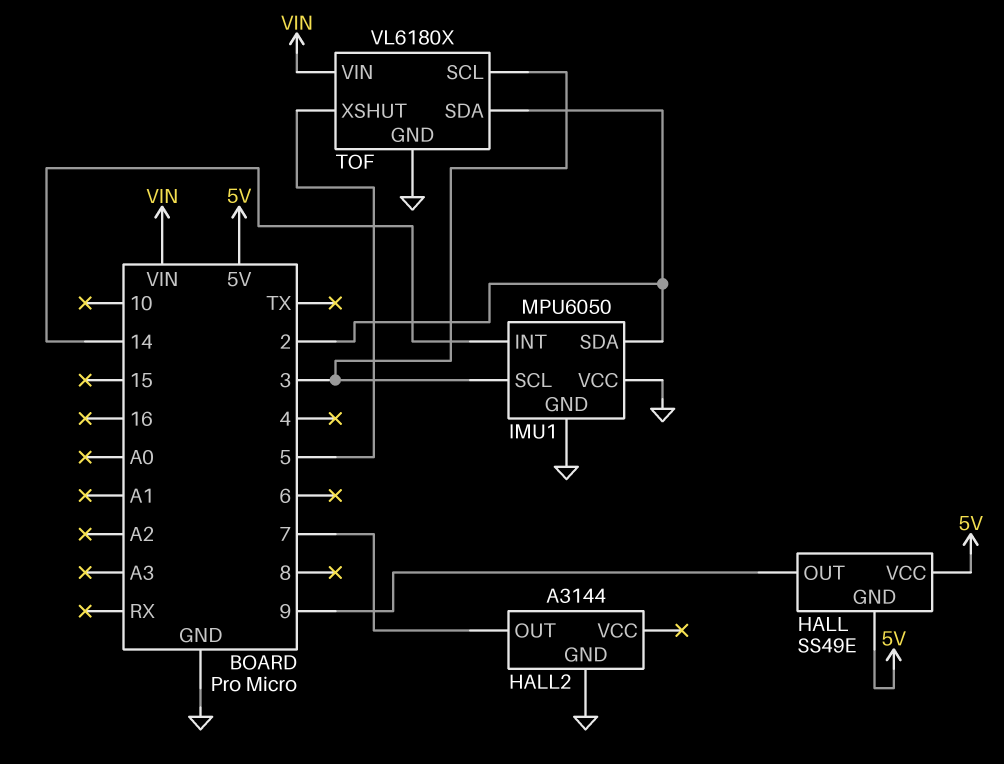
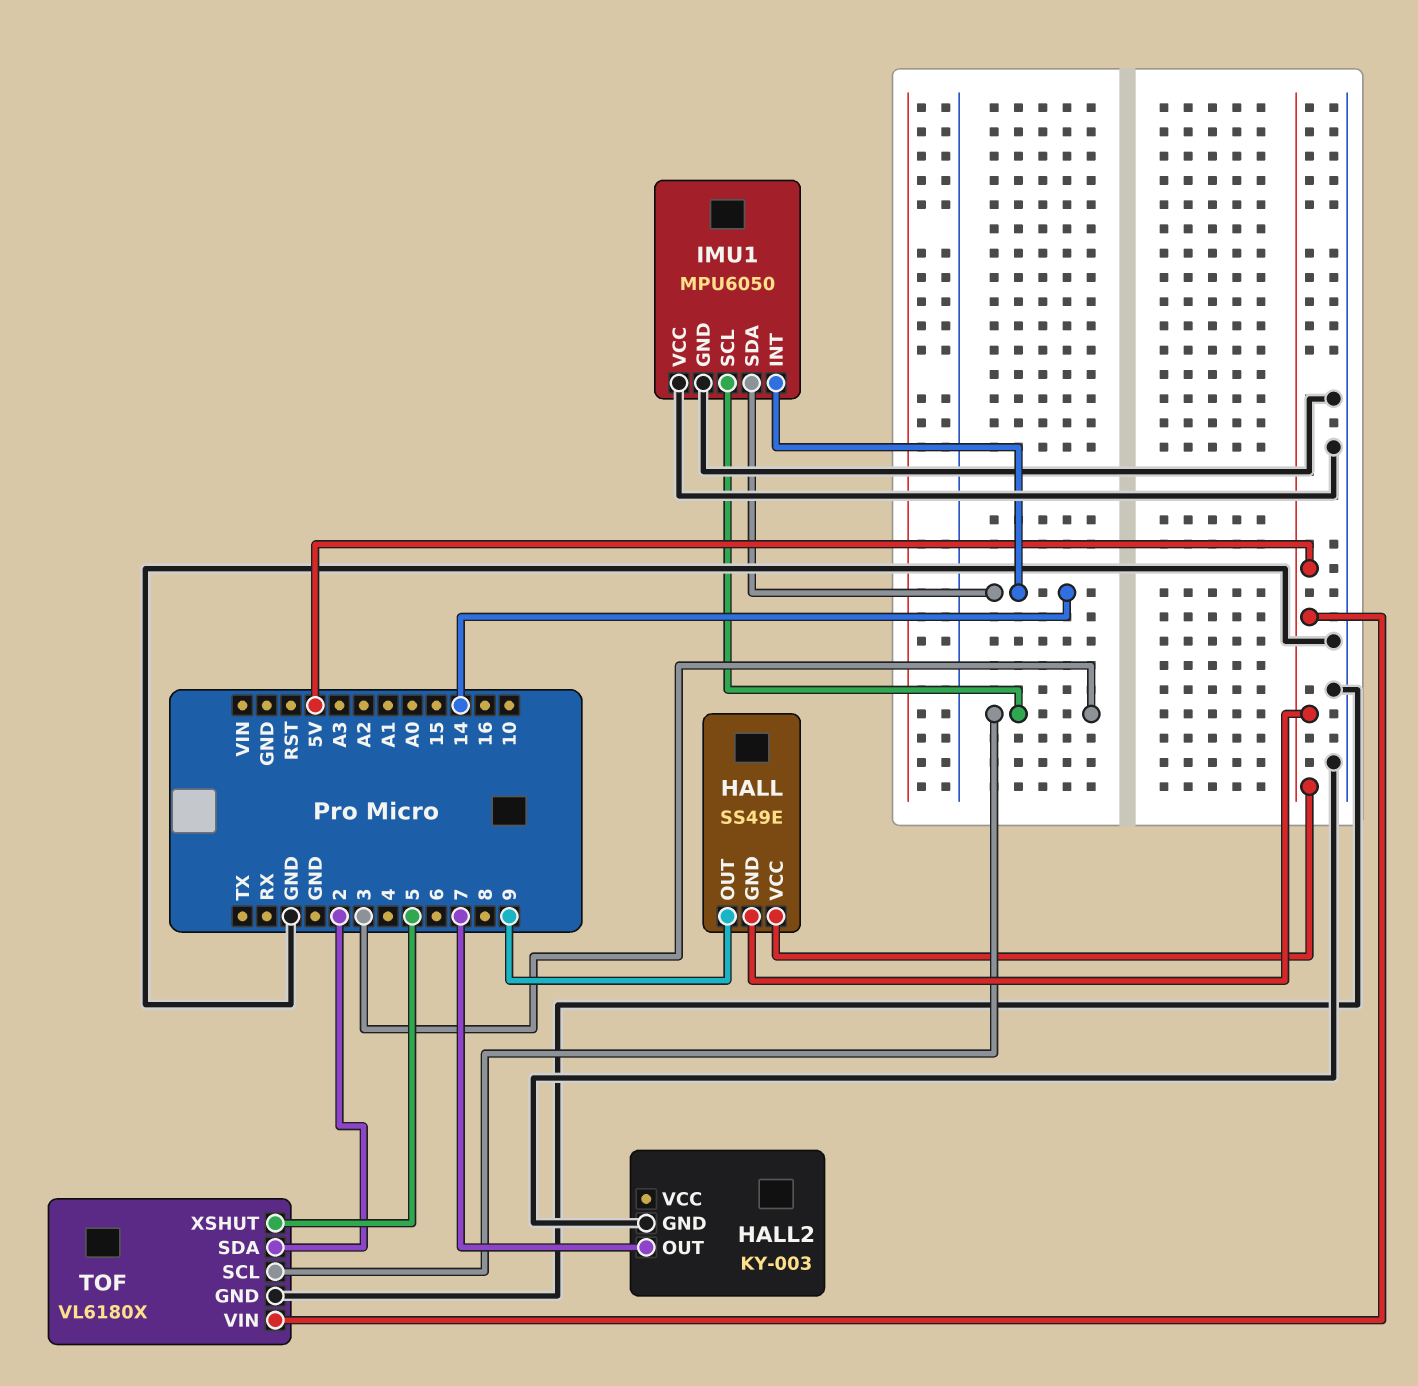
HALL2: A3144 -> KY-003
IMU1 pin SDA: 2 -> 14
TOF pin VIN: VIN -> 5V

